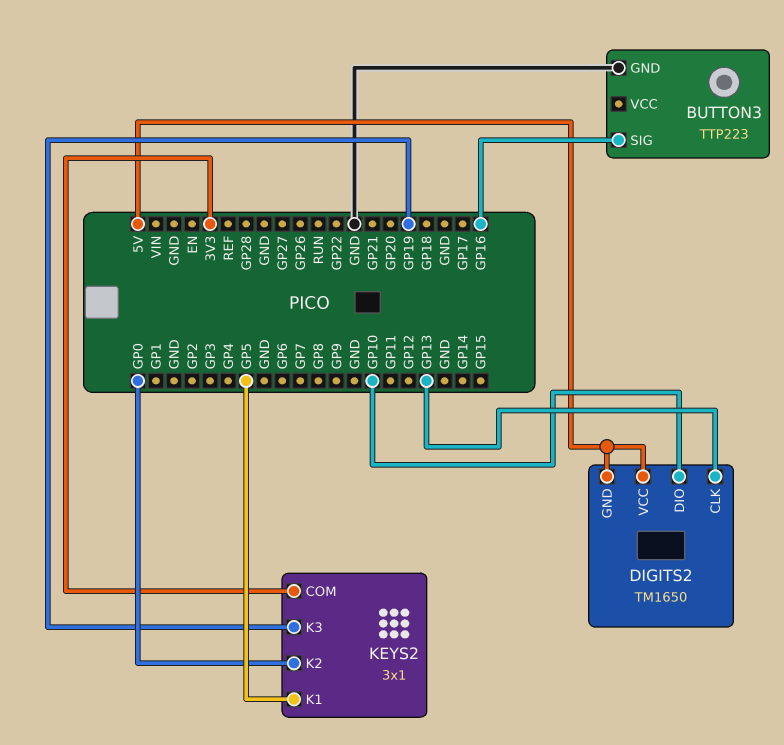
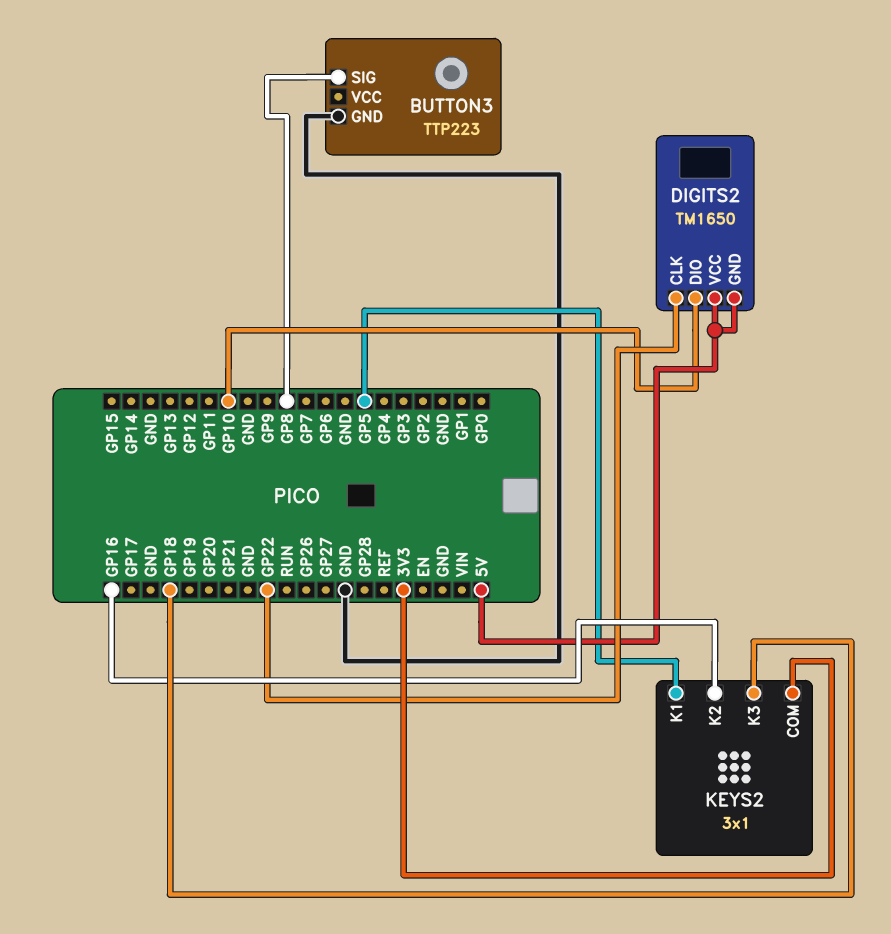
BUTTON3 pin SIG: GP16 -> GP8
DIGITS2 pin CLK: GP13 -> GP22
KEYS2 pin K2: GP0 -> GP16
KEYS2 pin K3: GP19 -> GP18

